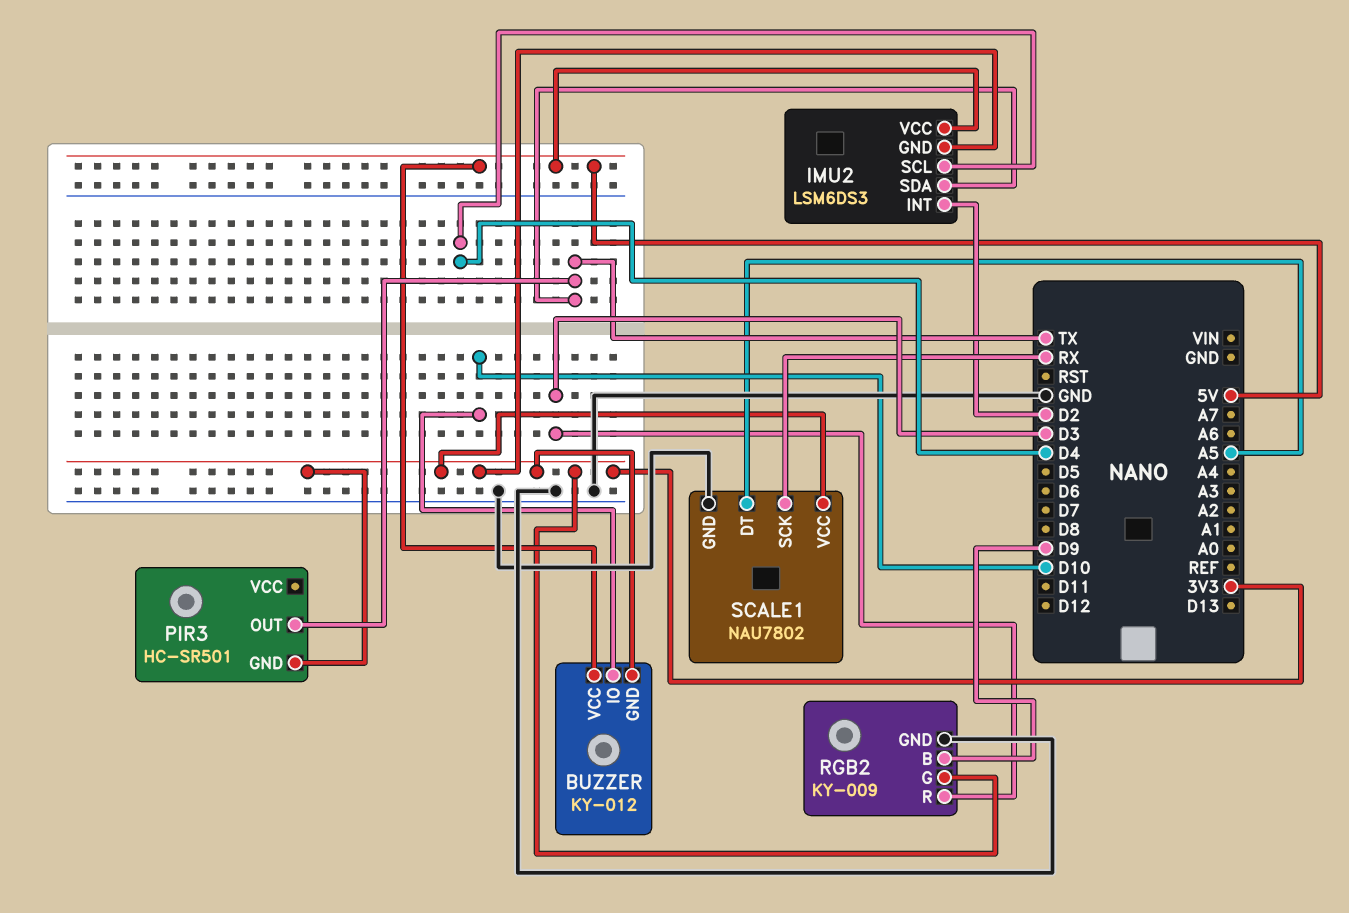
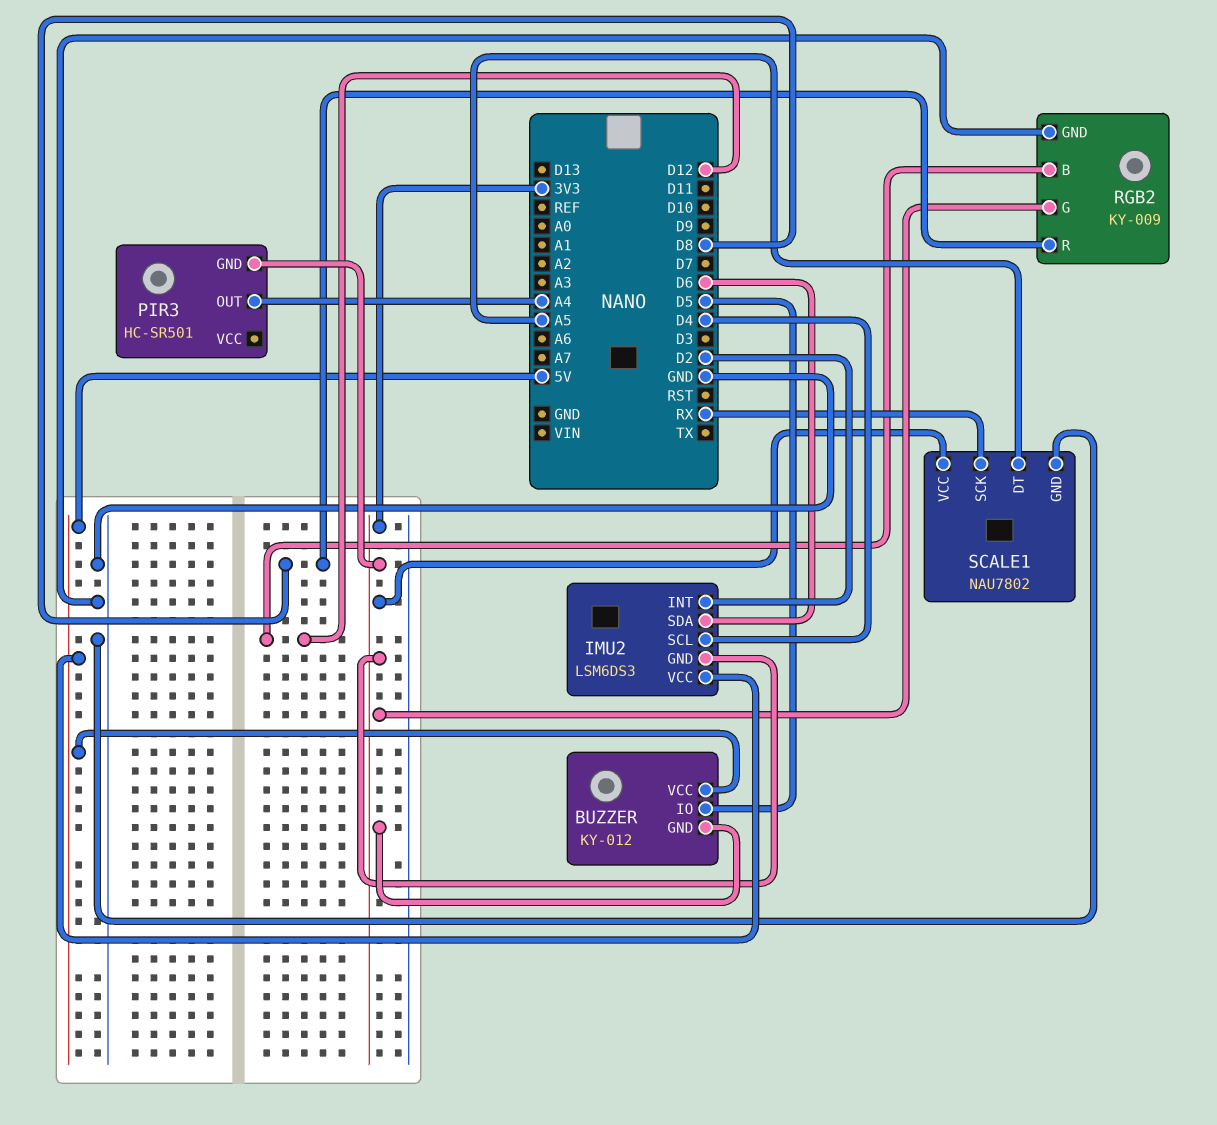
BUZZER pin IO: D10 -> D5
IMU2 pin SDA: TX -> D6
PIR3 pin OUT: TX -> A4
RGB2 pin B: D9 -> D12
RGB2 pin R: D3 -> D8

